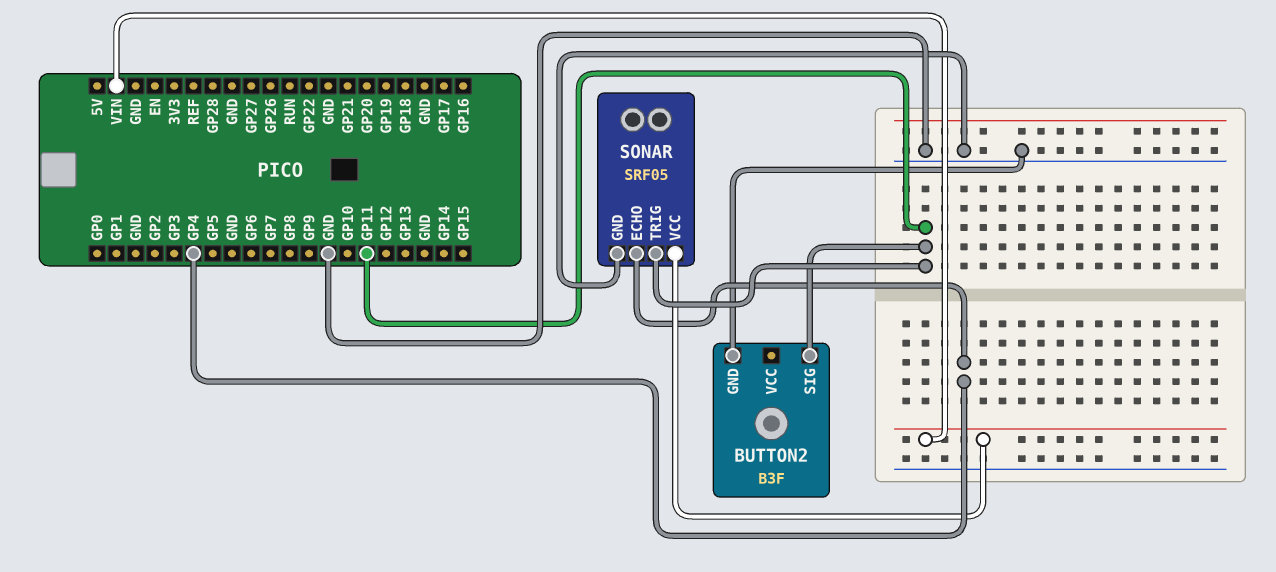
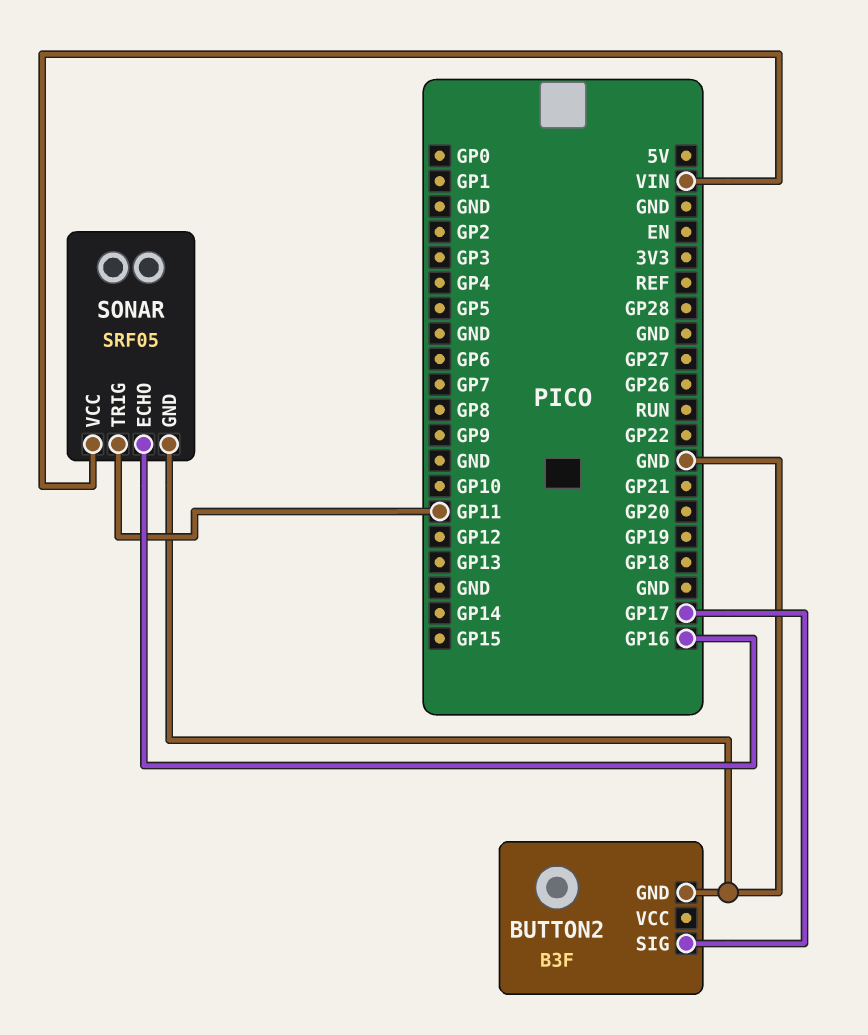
BUTTON2 pin SIG: GP11 -> GP17
SONAR pin ECHO: GP4 -> GP16

